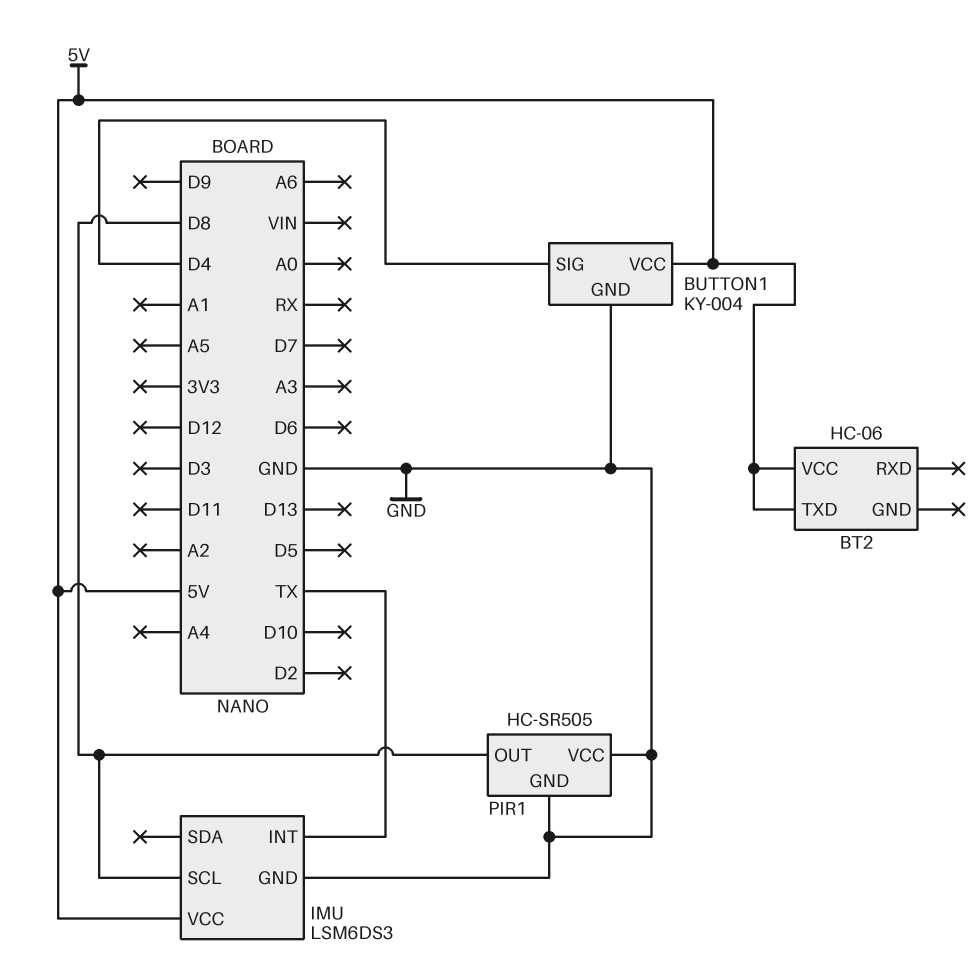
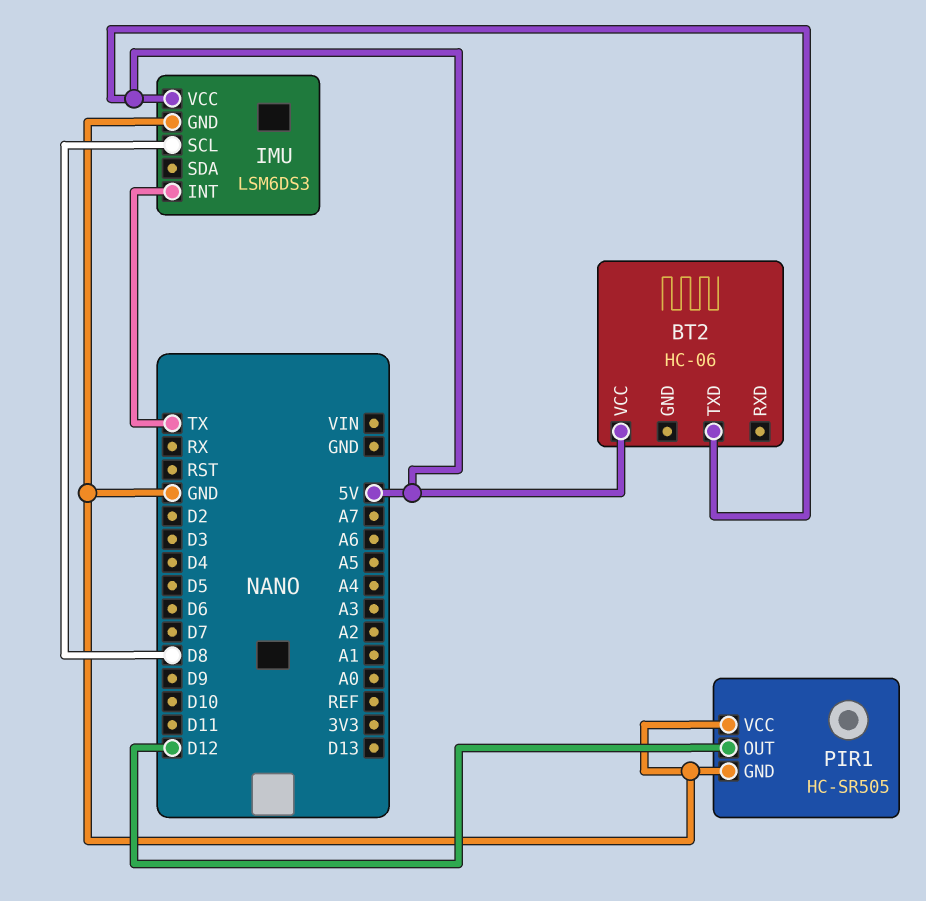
BUTTON1: KY-004 -> none
BUTTON1 pin GND: GND -> none
BUTTON1 pin SIG: D4 -> none
BUTTON1 pin VCC: 5V -> none
PIR1 pin OUT: D8 -> D12

